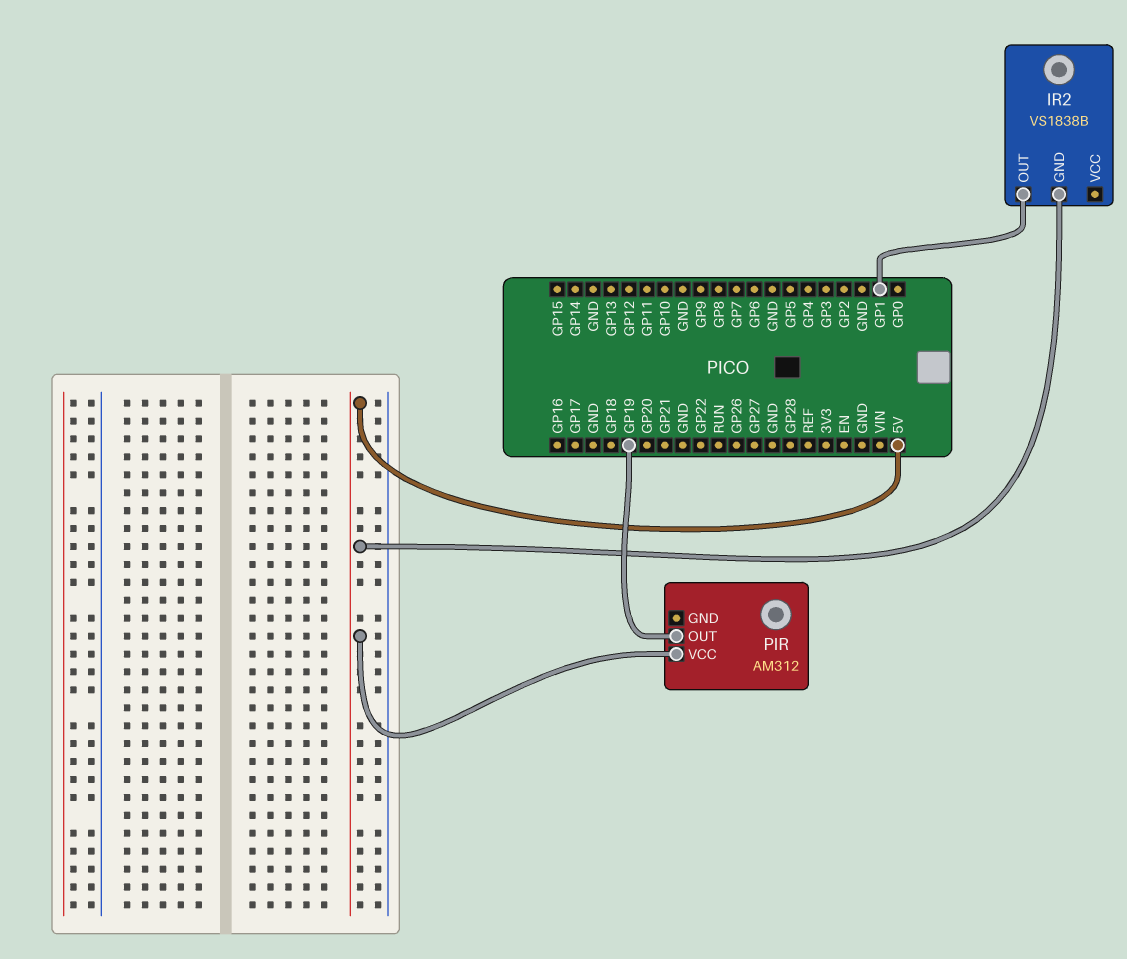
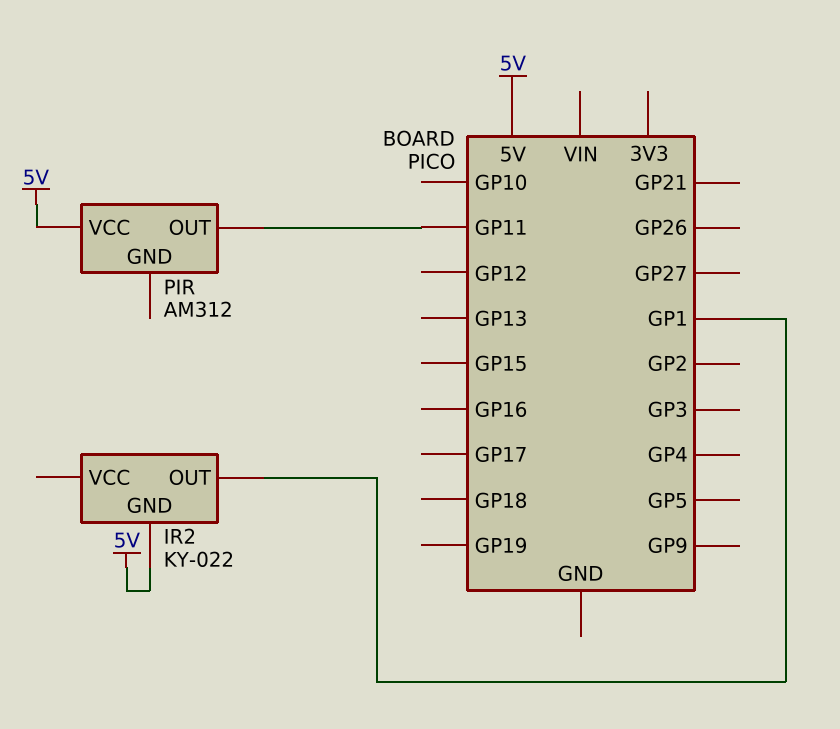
IR2: VS1838B -> KY-022
PIR pin OUT: GP19 -> GP11

